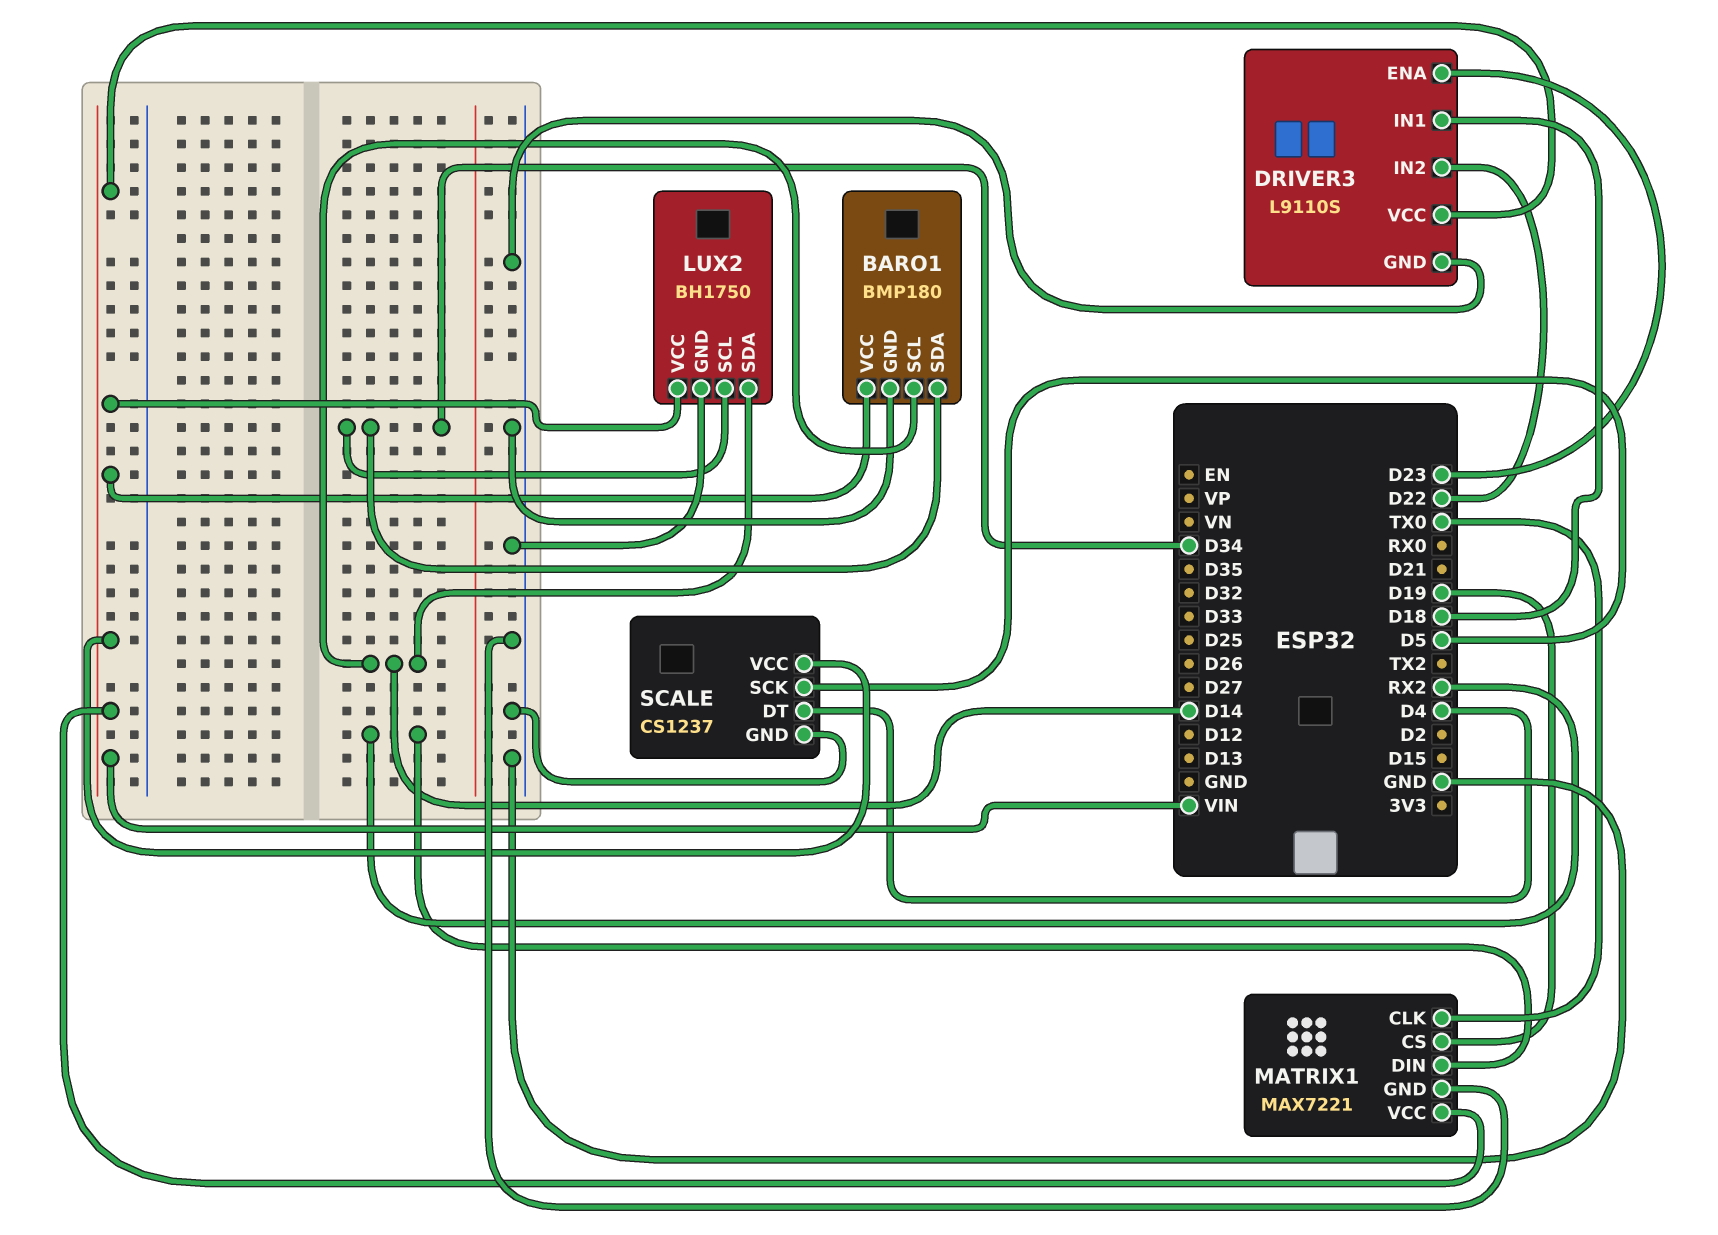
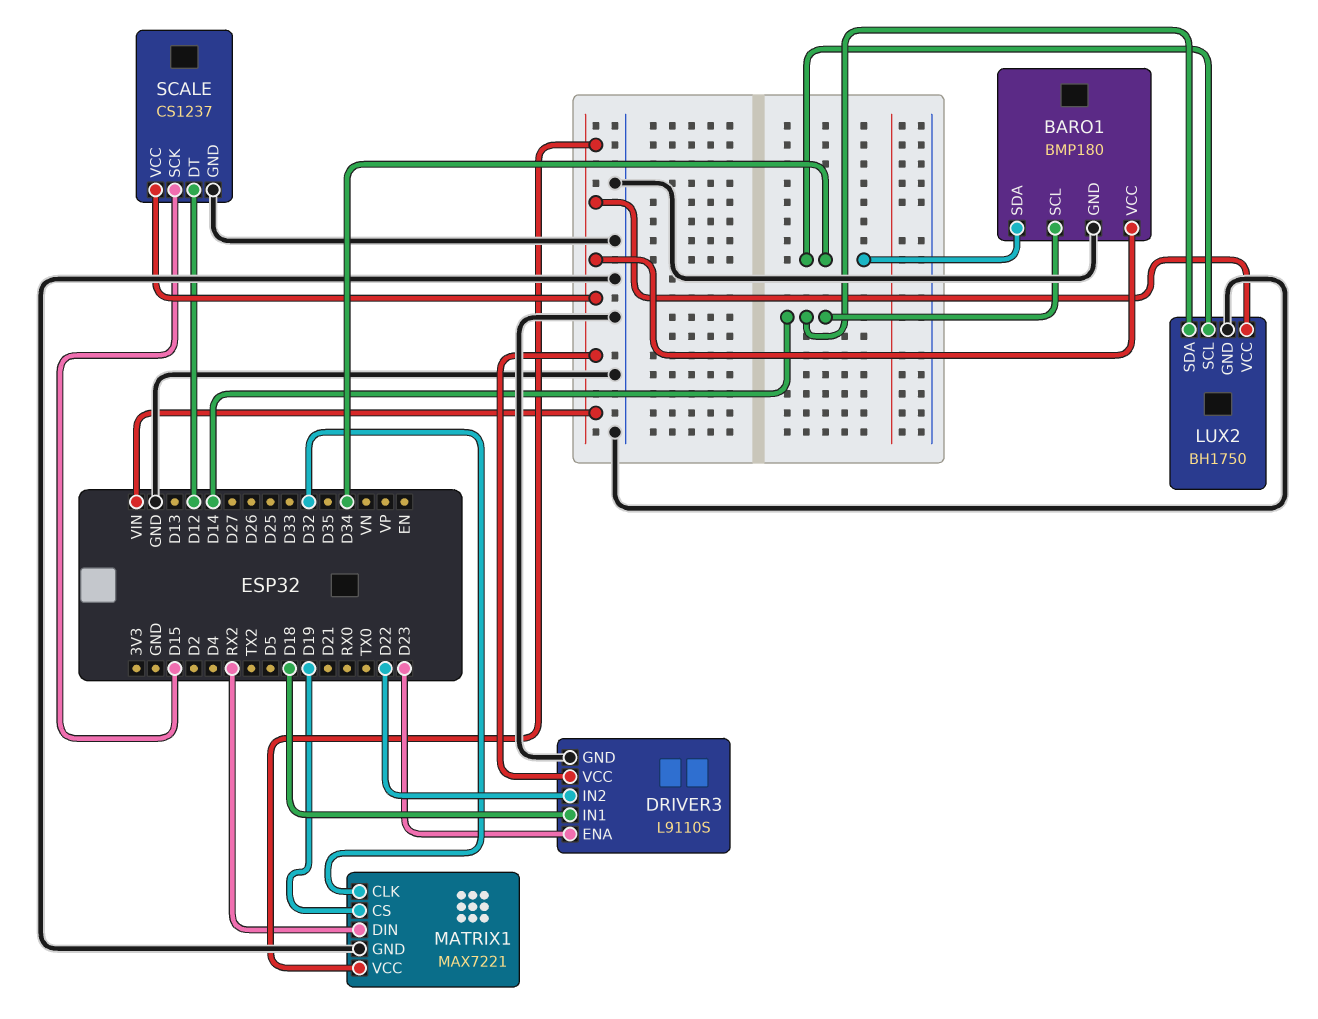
MATRIX1 pin CLK: TX0 -> D32
SCALE pin DT: D4 -> D12
SCALE pin SCK: D5 -> D15

